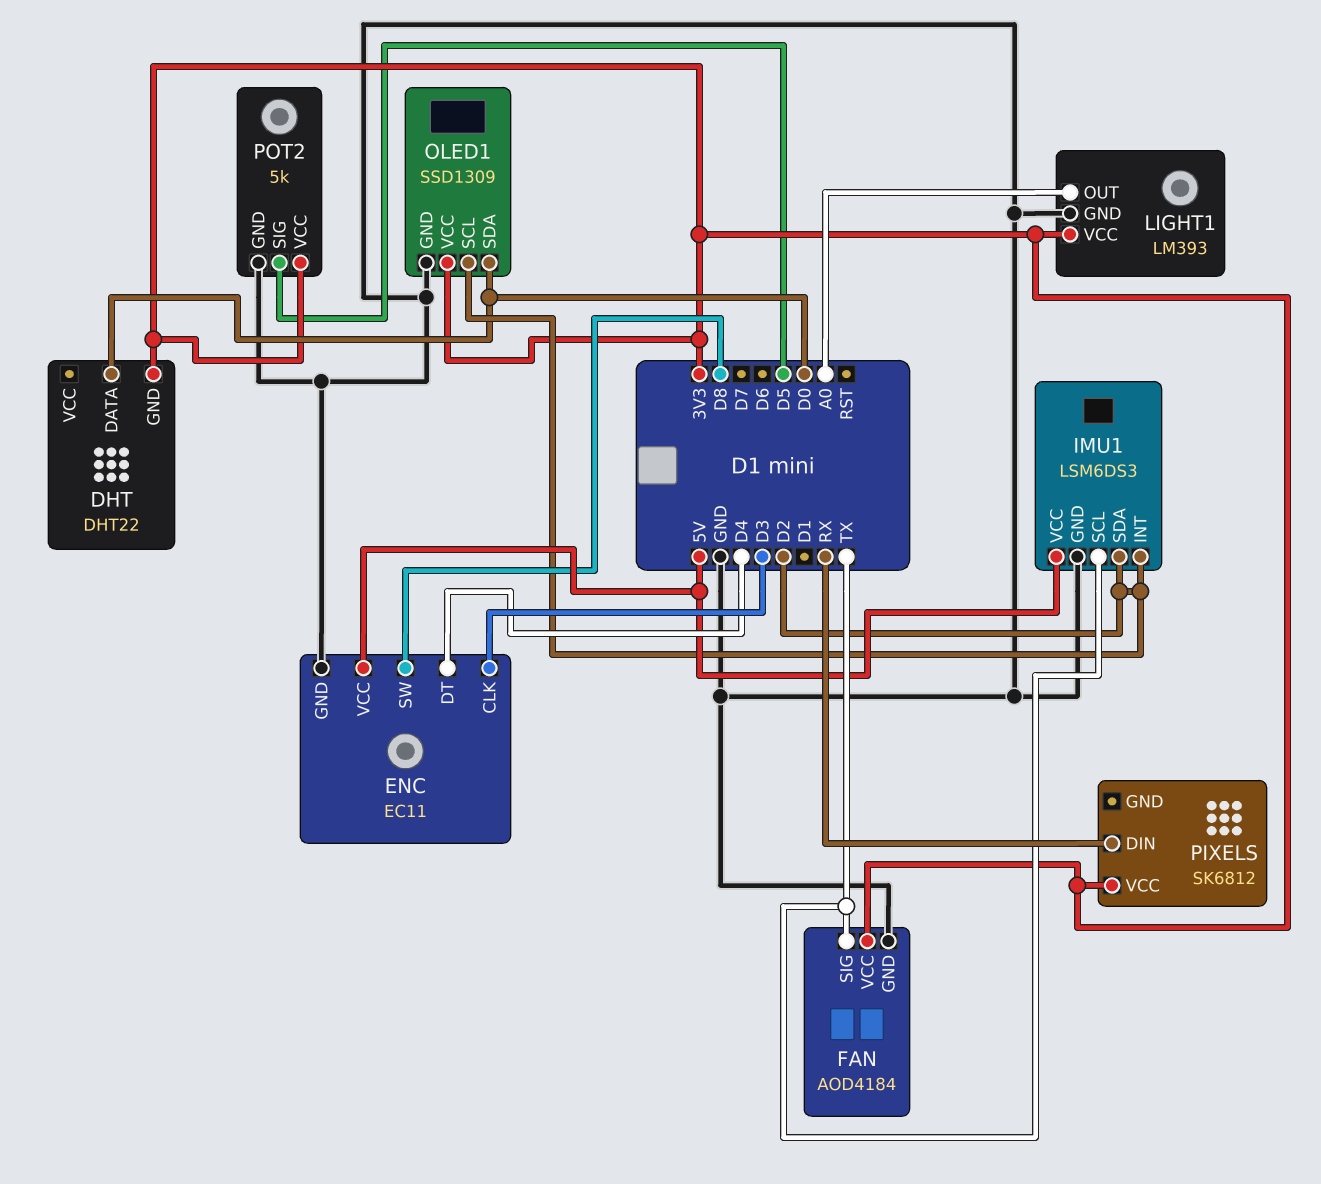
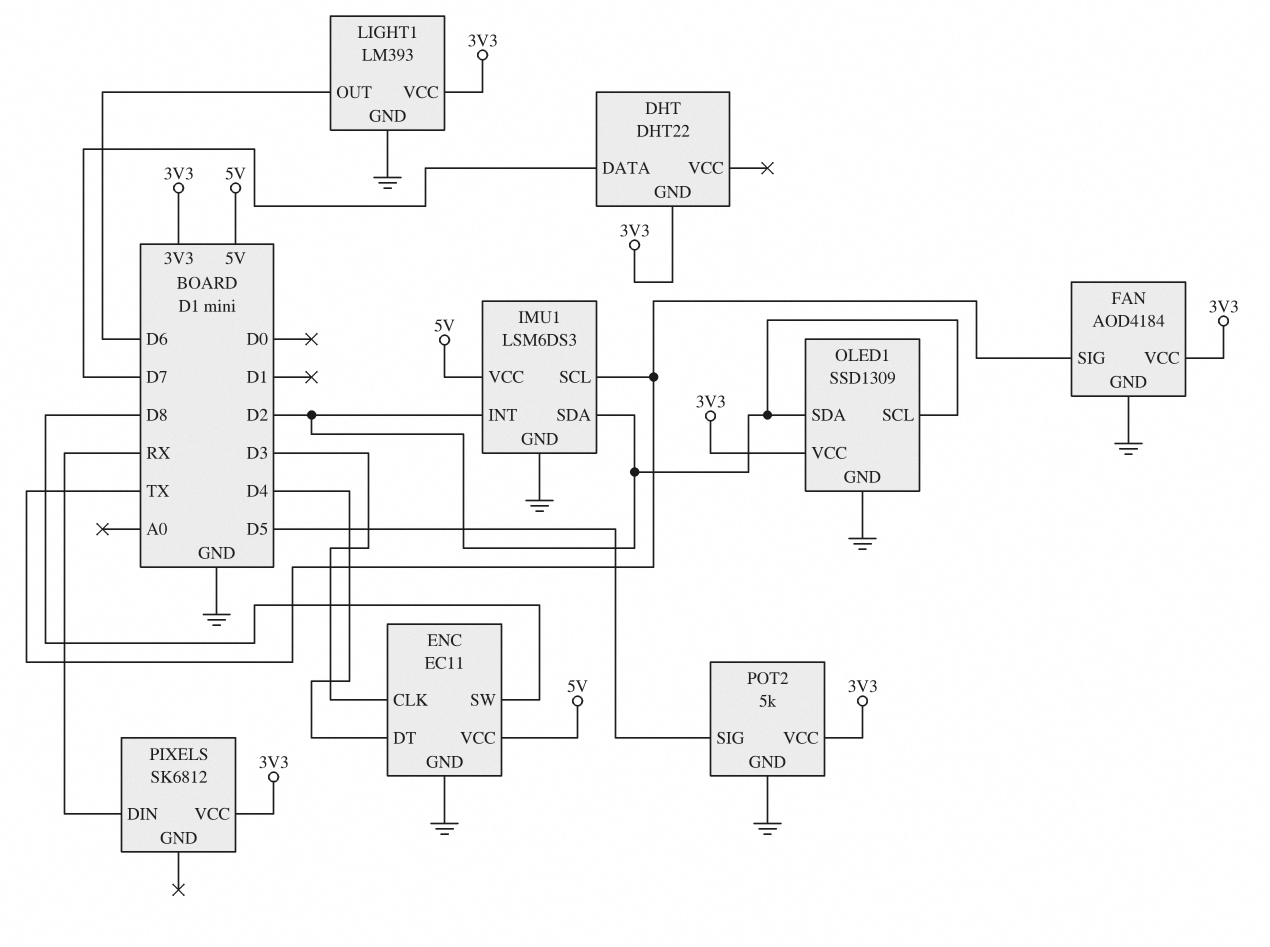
DHT pin DATA: D0 -> D7
LIGHT1 pin OUT: A0 -> D6
OLED1 pin SDA: D0 -> D2

